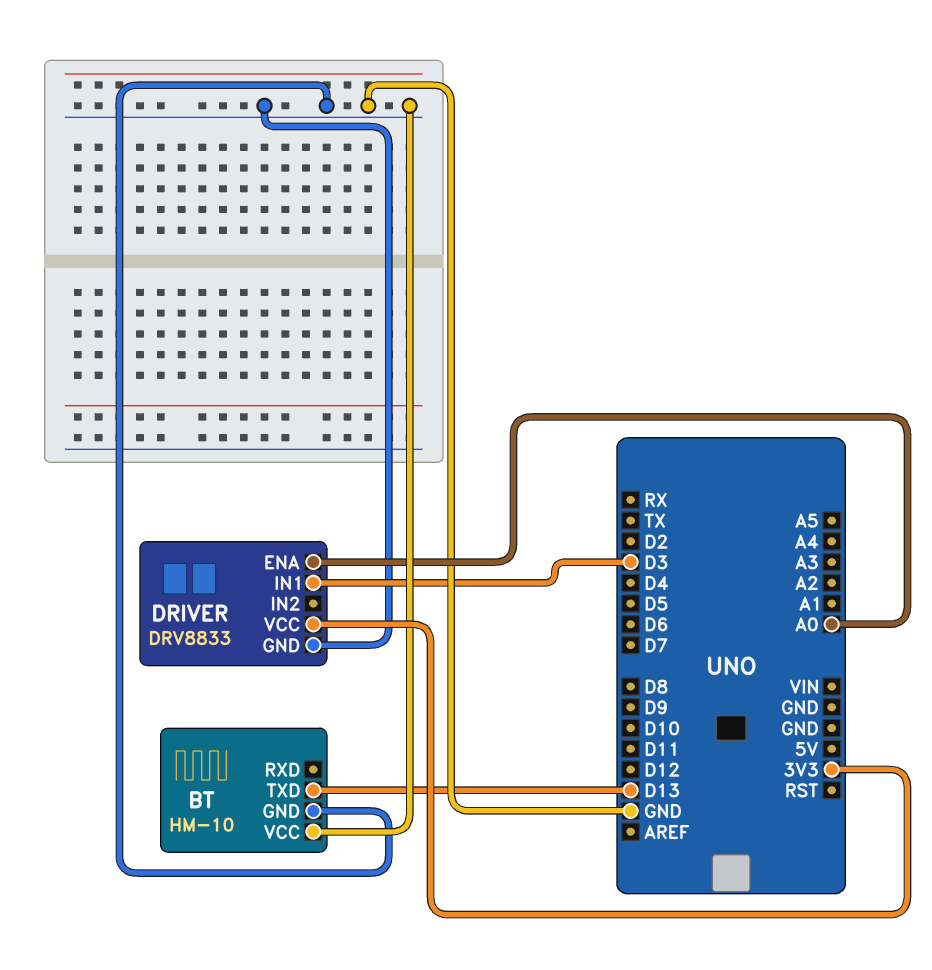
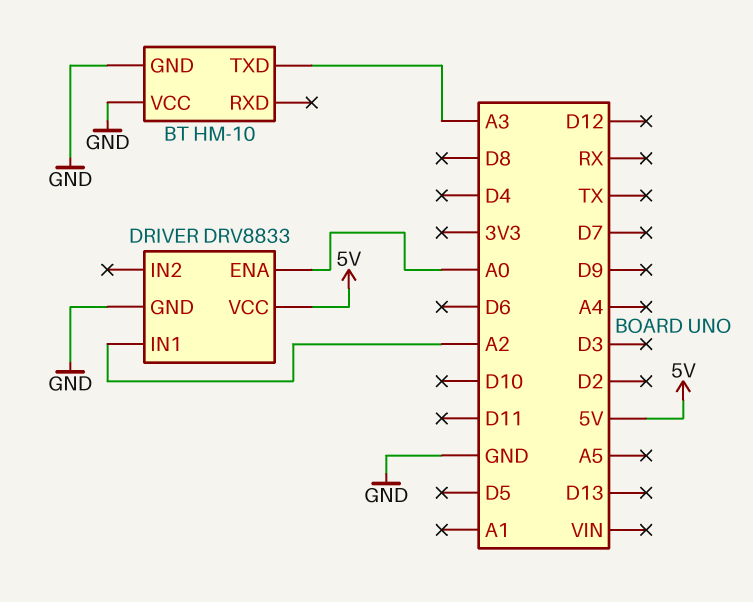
BT pin TXD: D13 -> A3
DRIVER pin IN1: D3 -> A2
DRIVER pin VCC: 3V3 -> 5V

